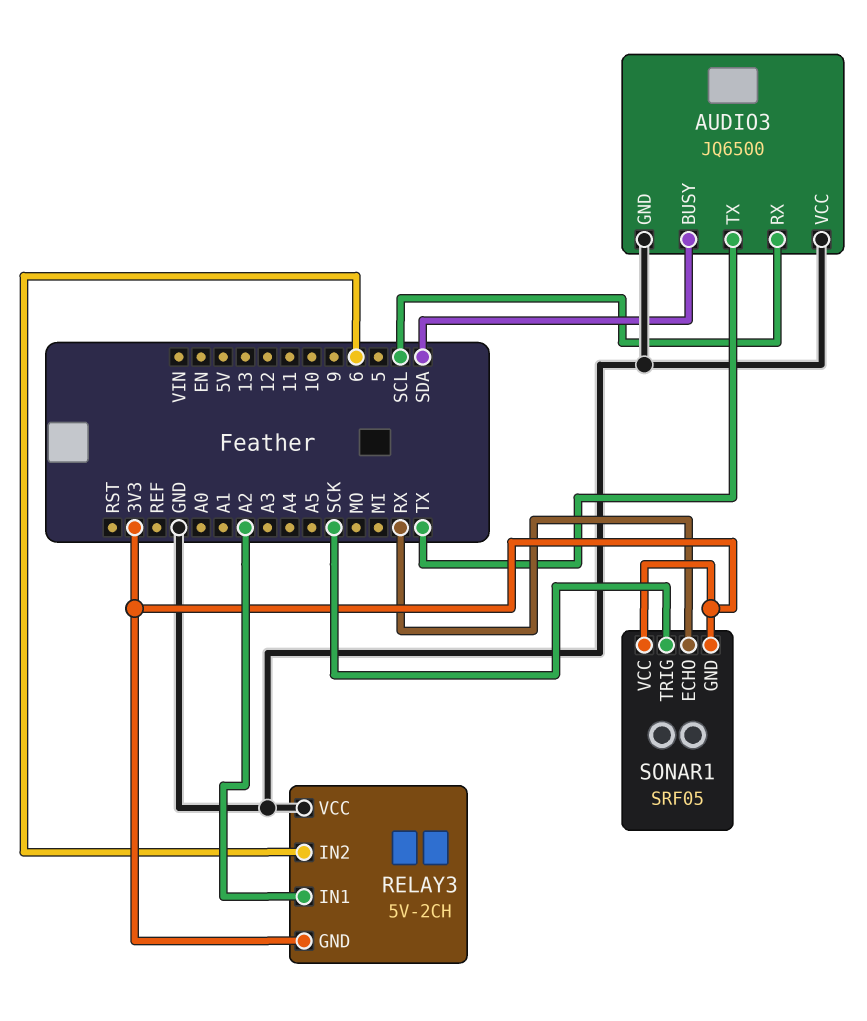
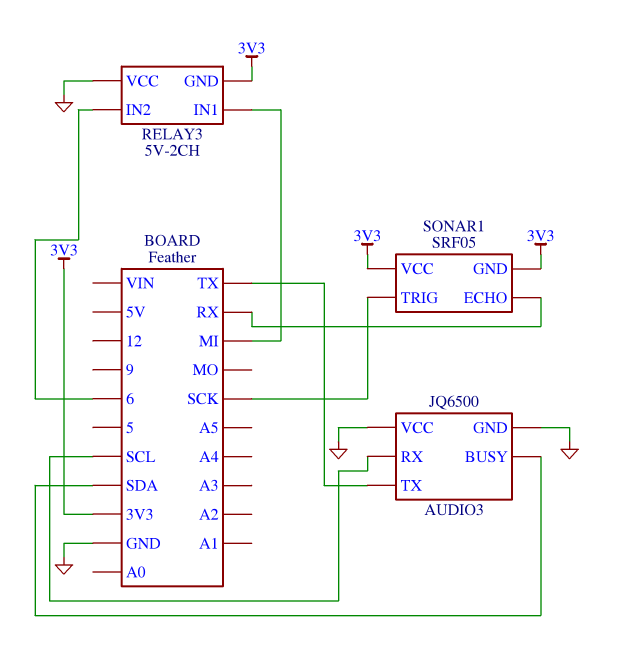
RELAY3 pin IN1: A2 -> MI

